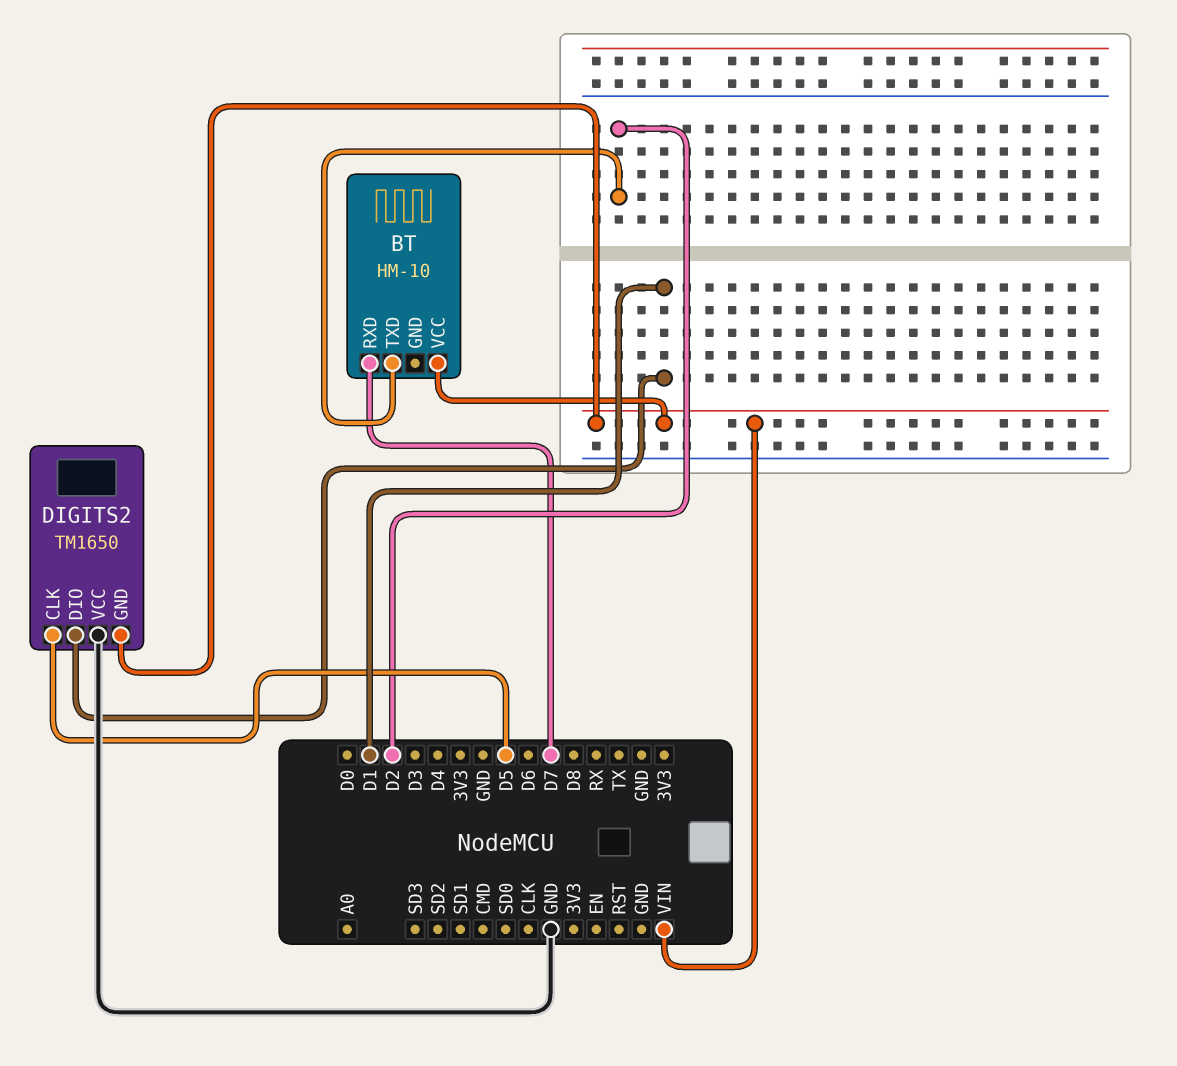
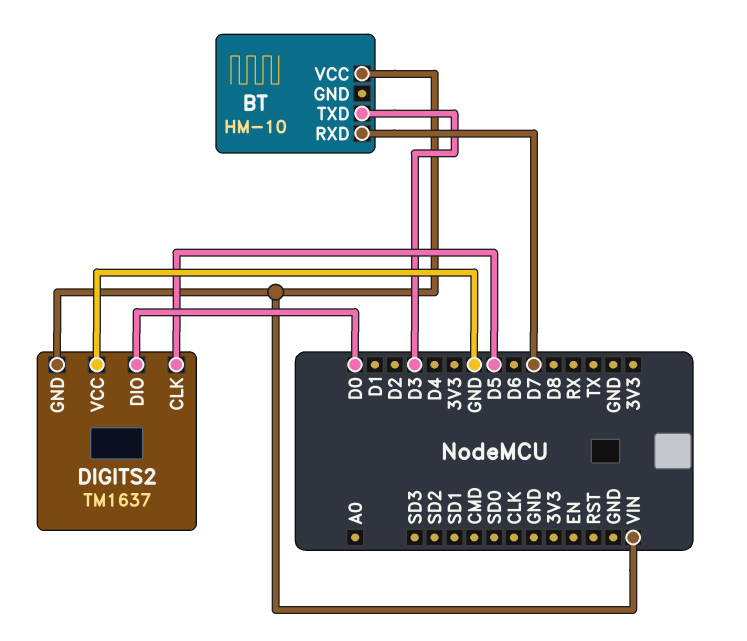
BT pin TXD: D2 -> D3
DIGITS2: TM1650 -> TM1637
DIGITS2 pin DIO: D1 -> D0

